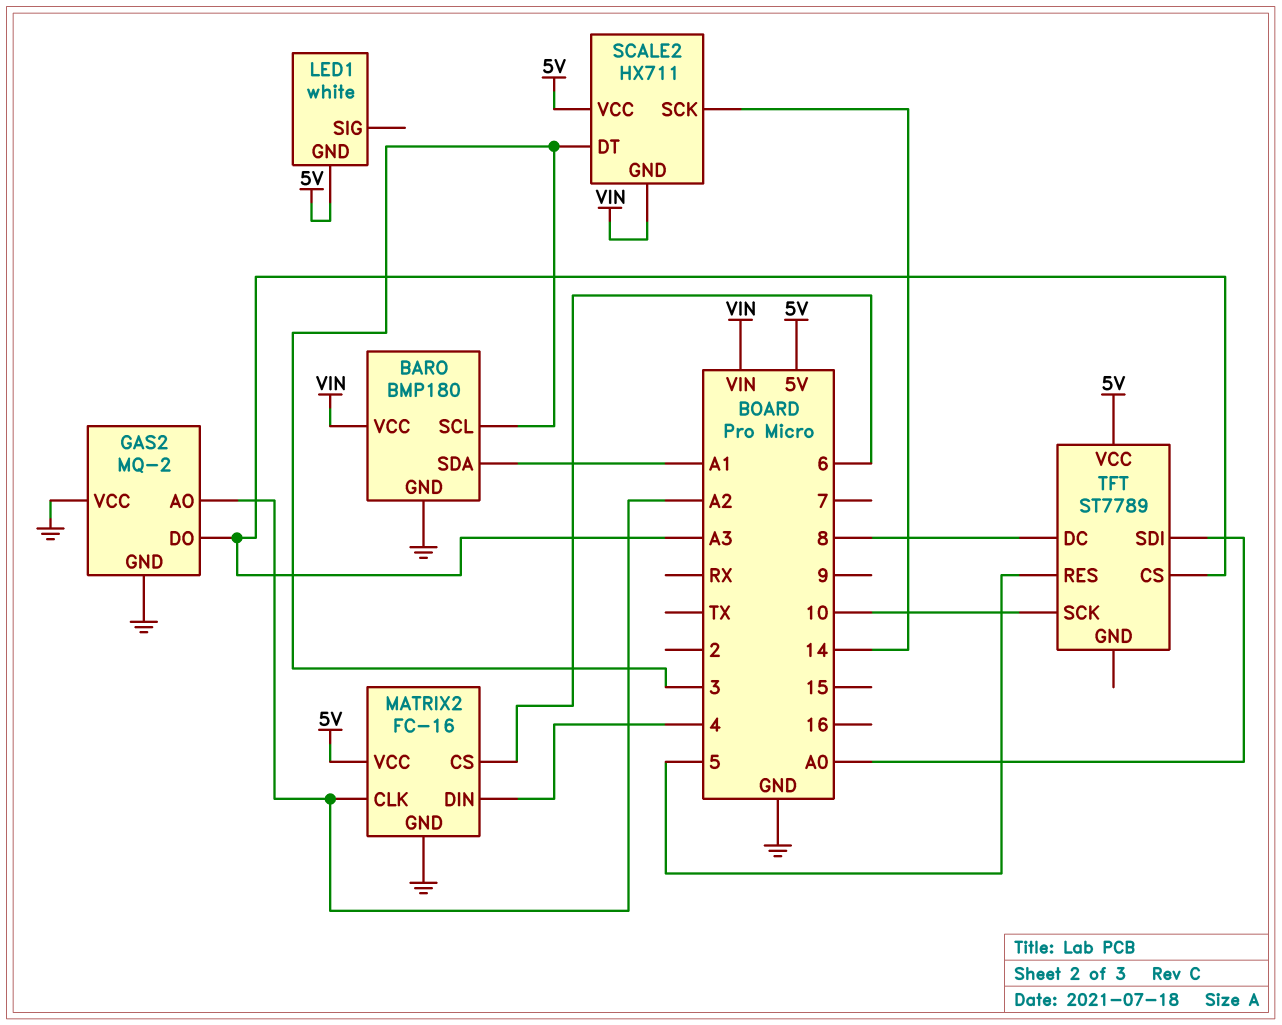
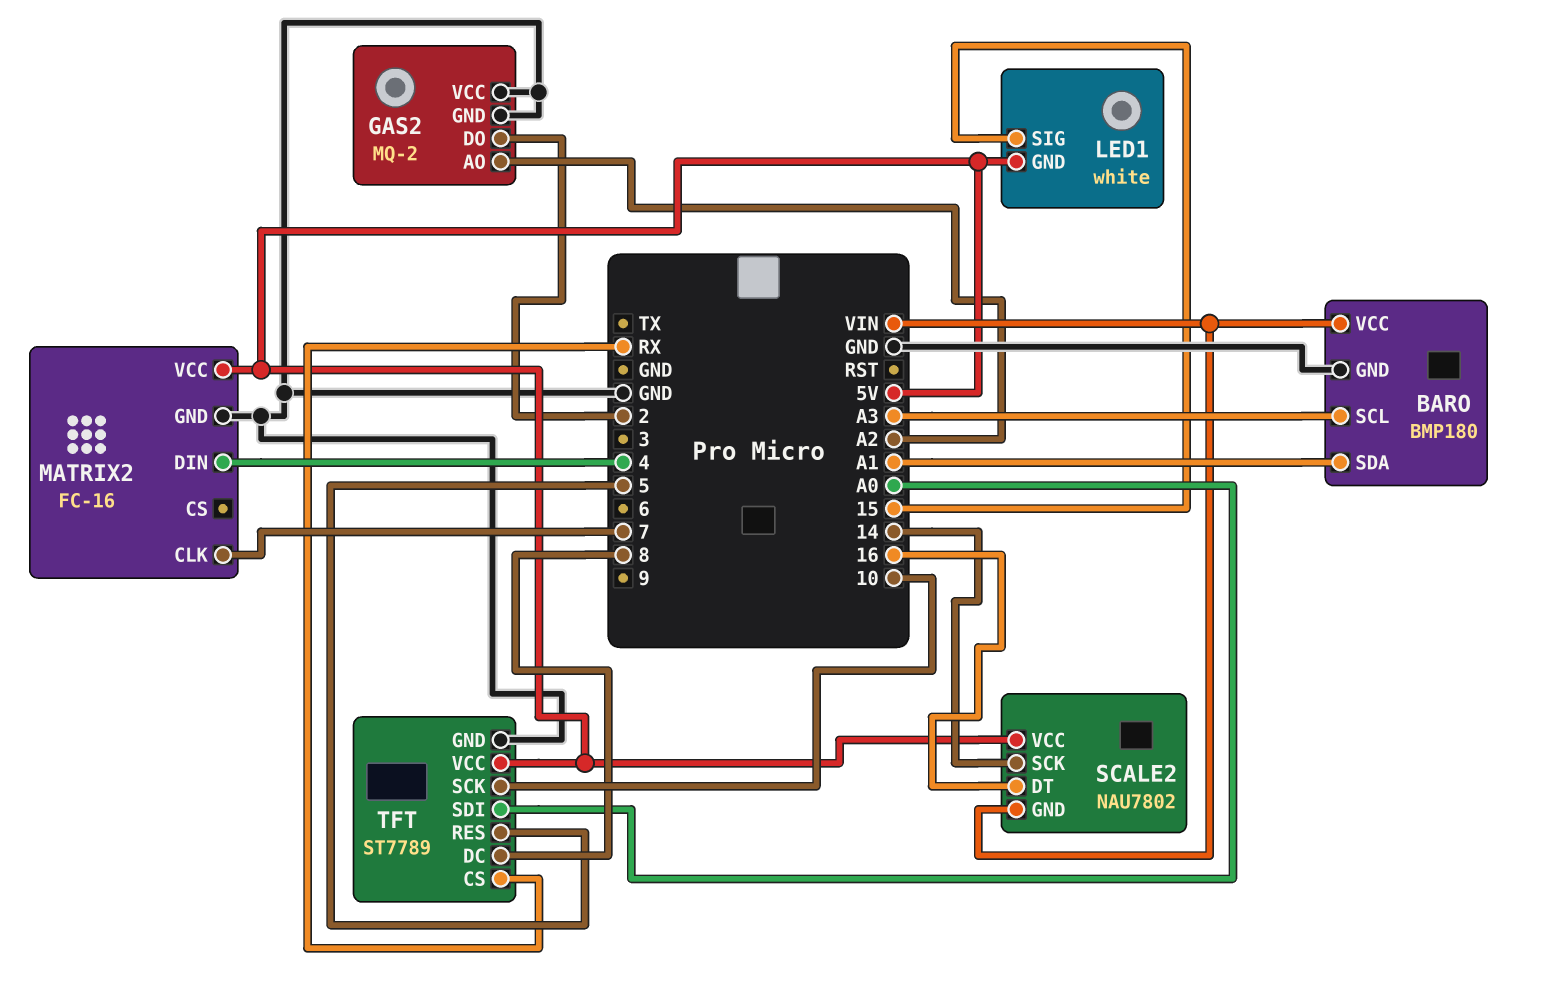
BARO pin SCL: 3 -> A3
GAS2 pin DO: A3 -> 2
LED1 pin SIG: none -> 15
MATRIX2 pin CLK: A2 -> 7
MATRIX2 pin CS: 6 -> none
SCALE2: HX711 -> NAU7802
SCALE2 pin DT: 3 -> 16
TFT pin CS: A3 -> RX
TFT pin GND: none -> GND

